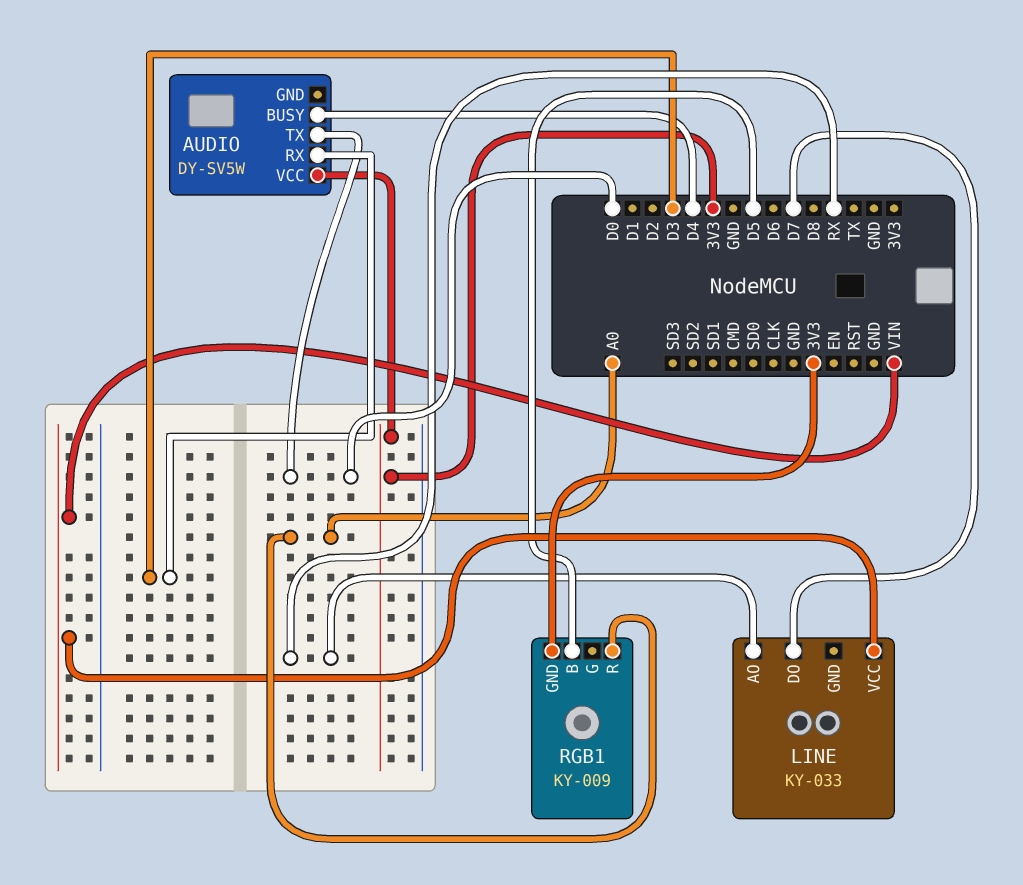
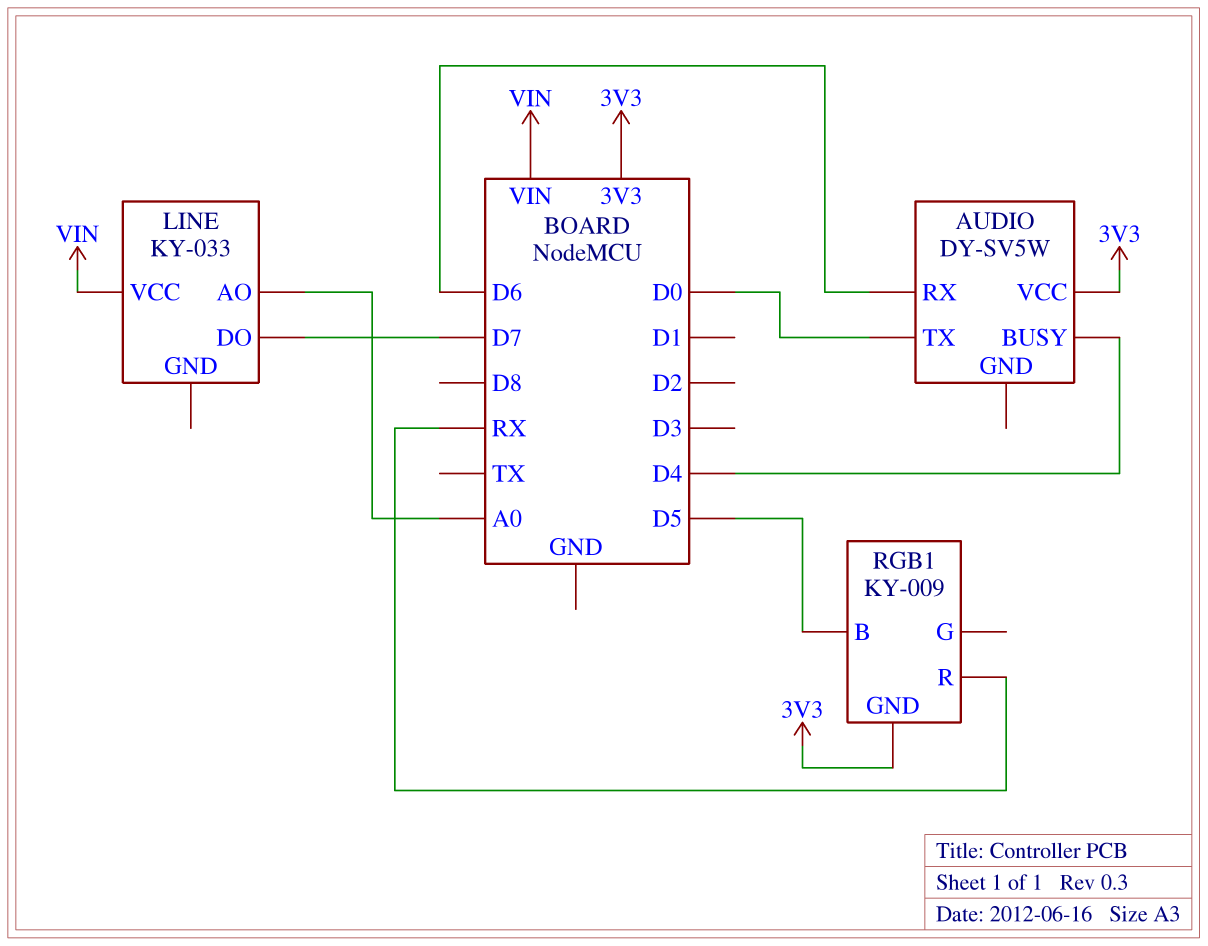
AUDIO pin RX: D3 -> D6
LINE pin AO: RX -> A0
RGB1 pin R: A0 -> RX

